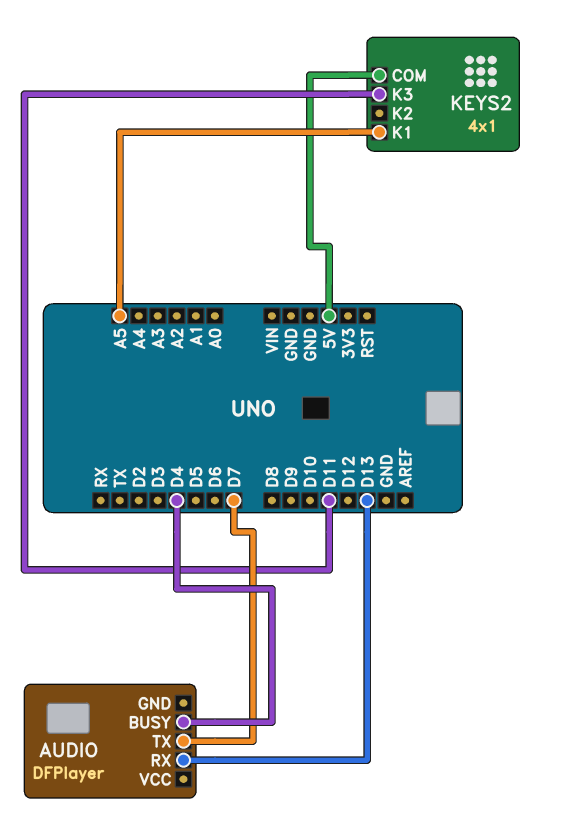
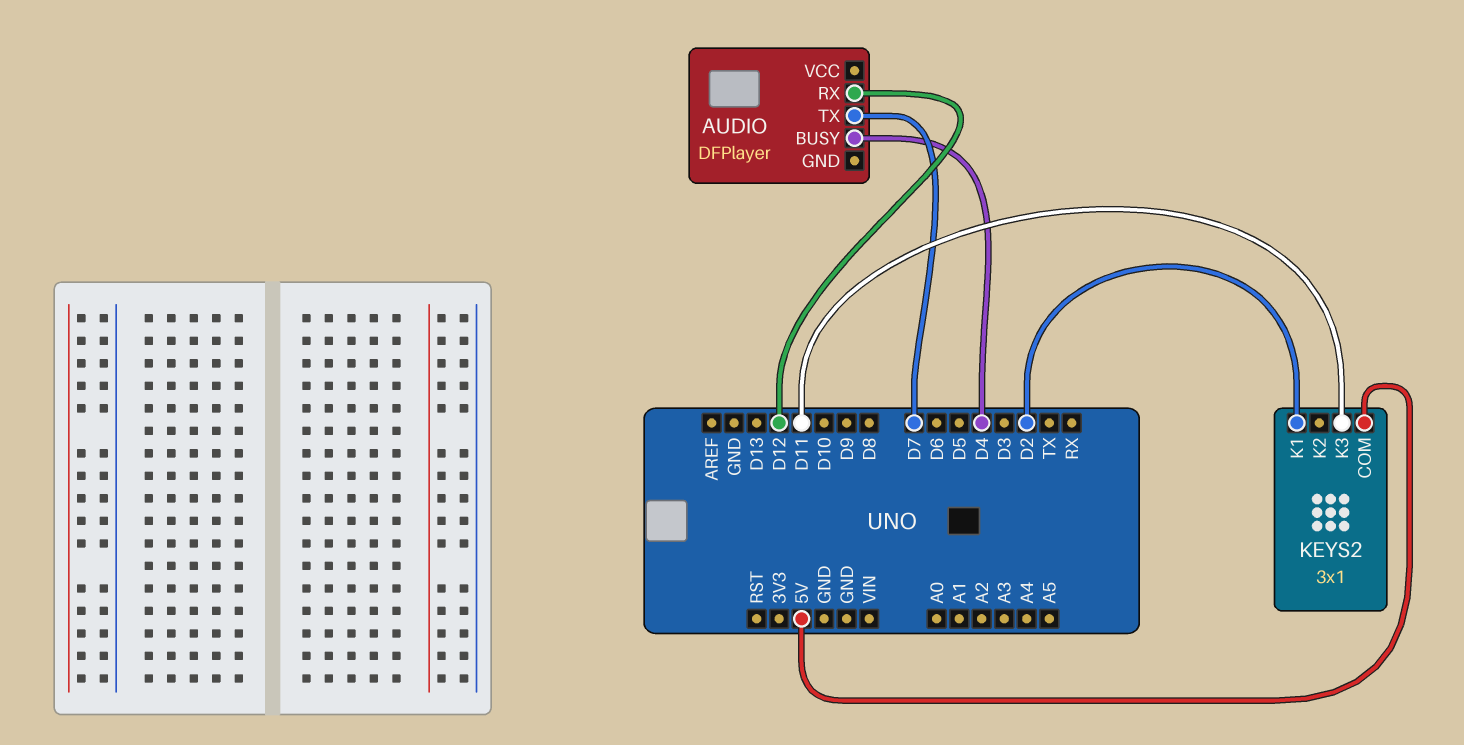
AUDIO pin RX: D13 -> D12
KEYS2: 4x1 -> 3x1
KEYS2 pin K1: A5 -> D2

